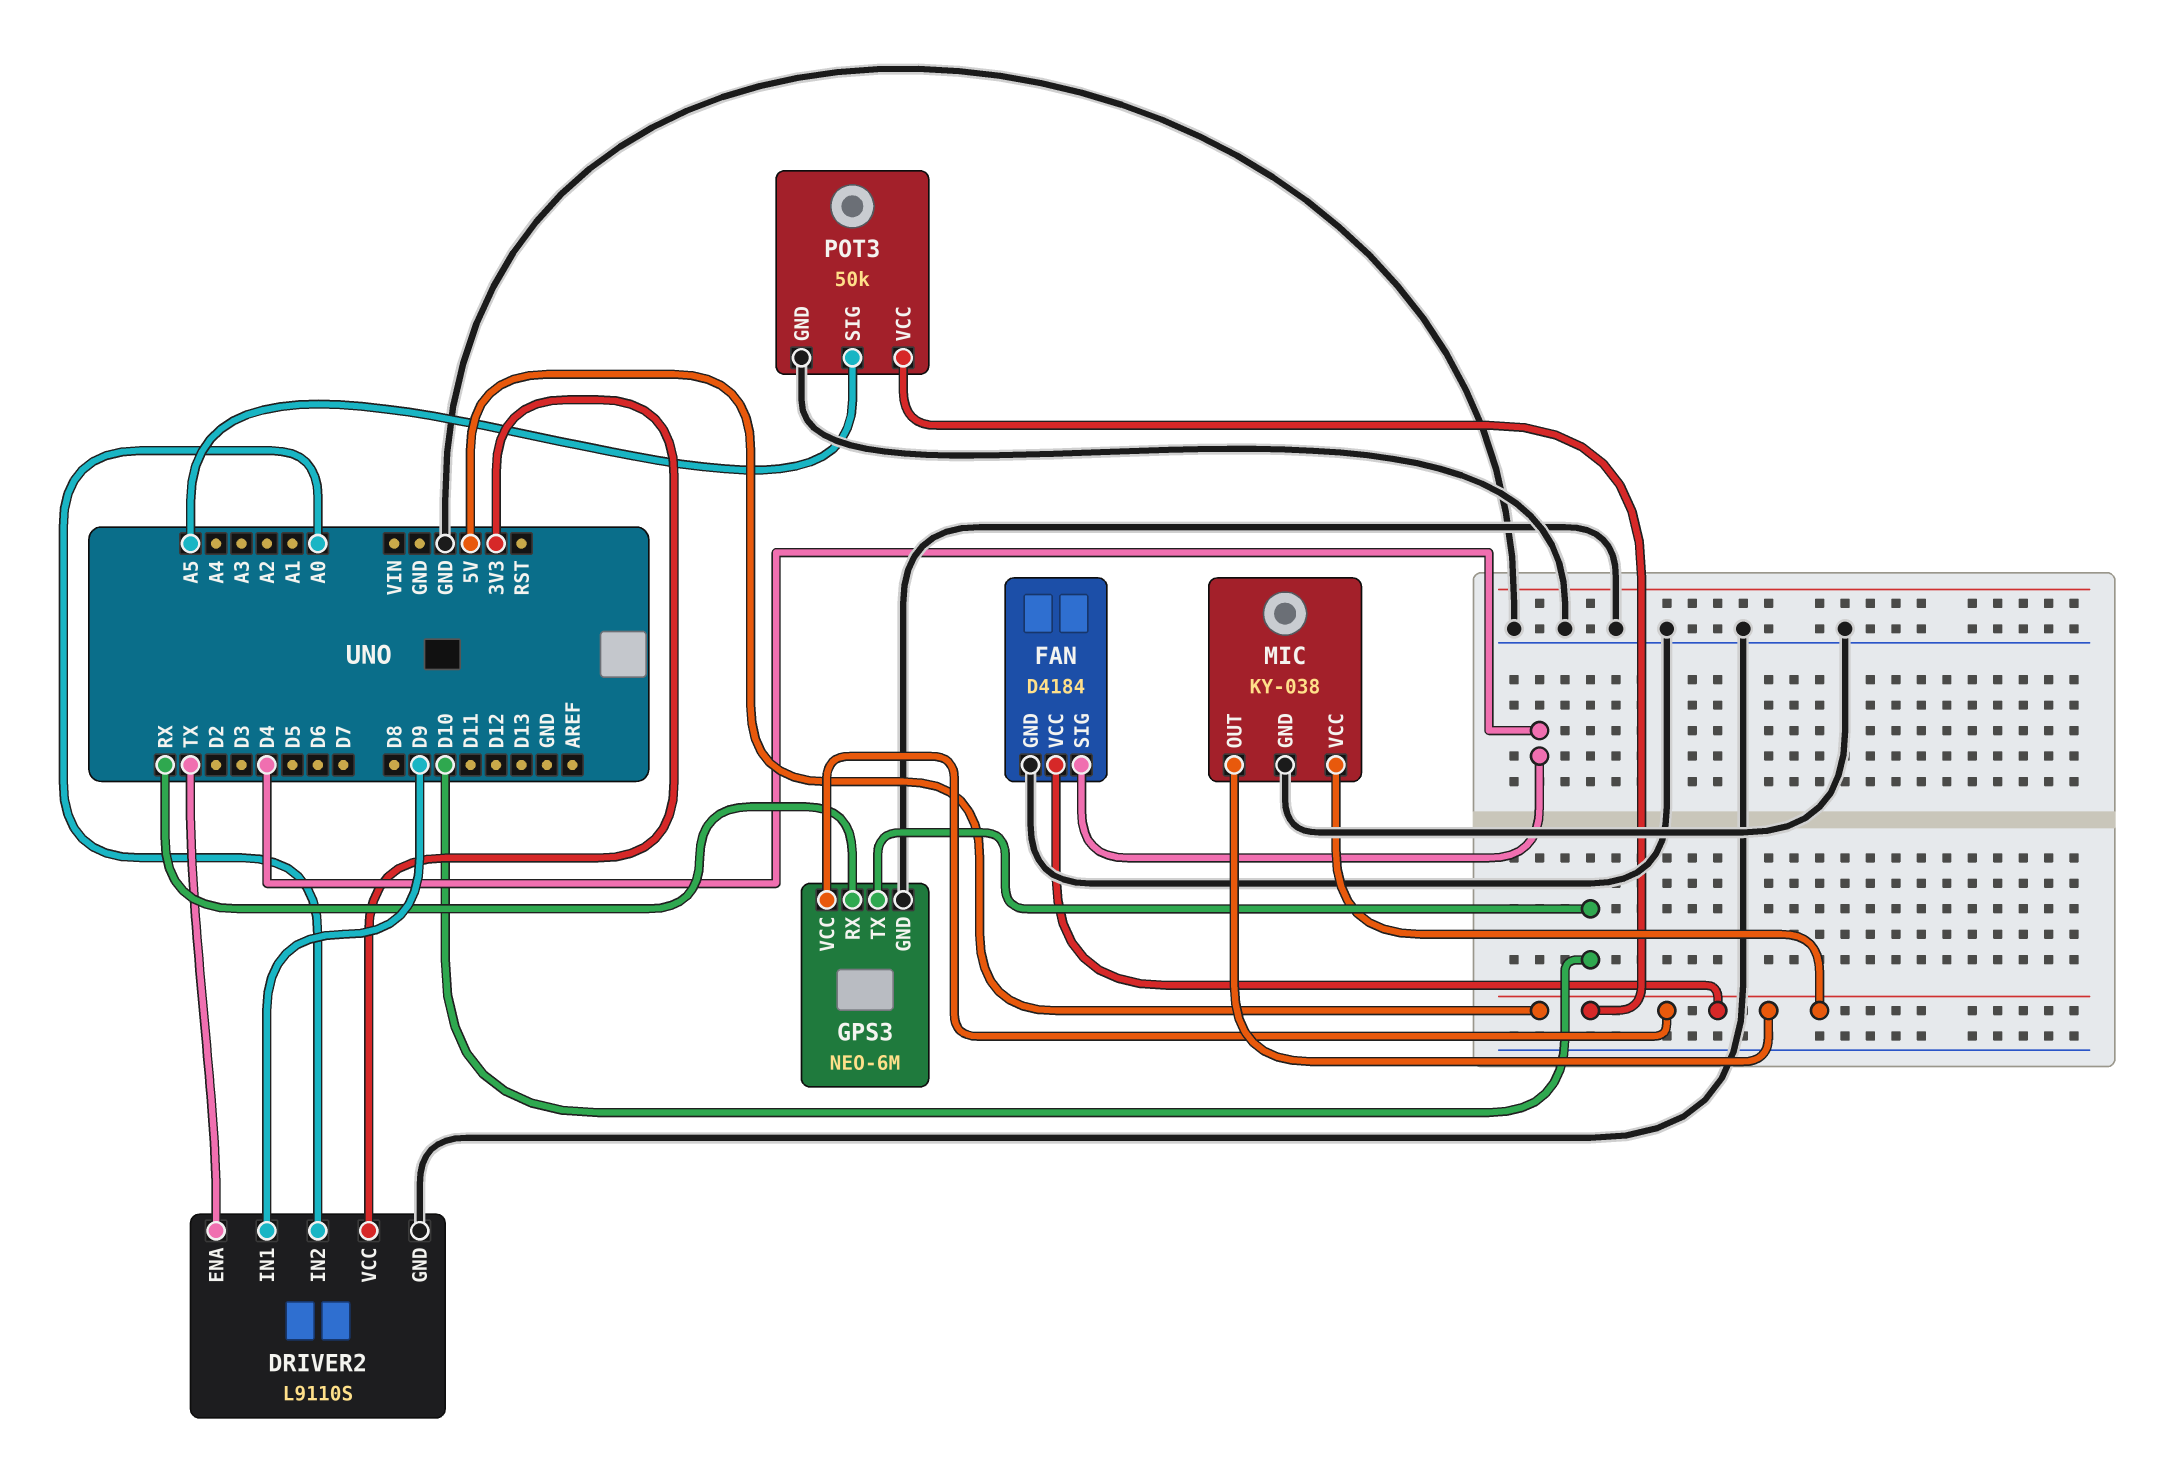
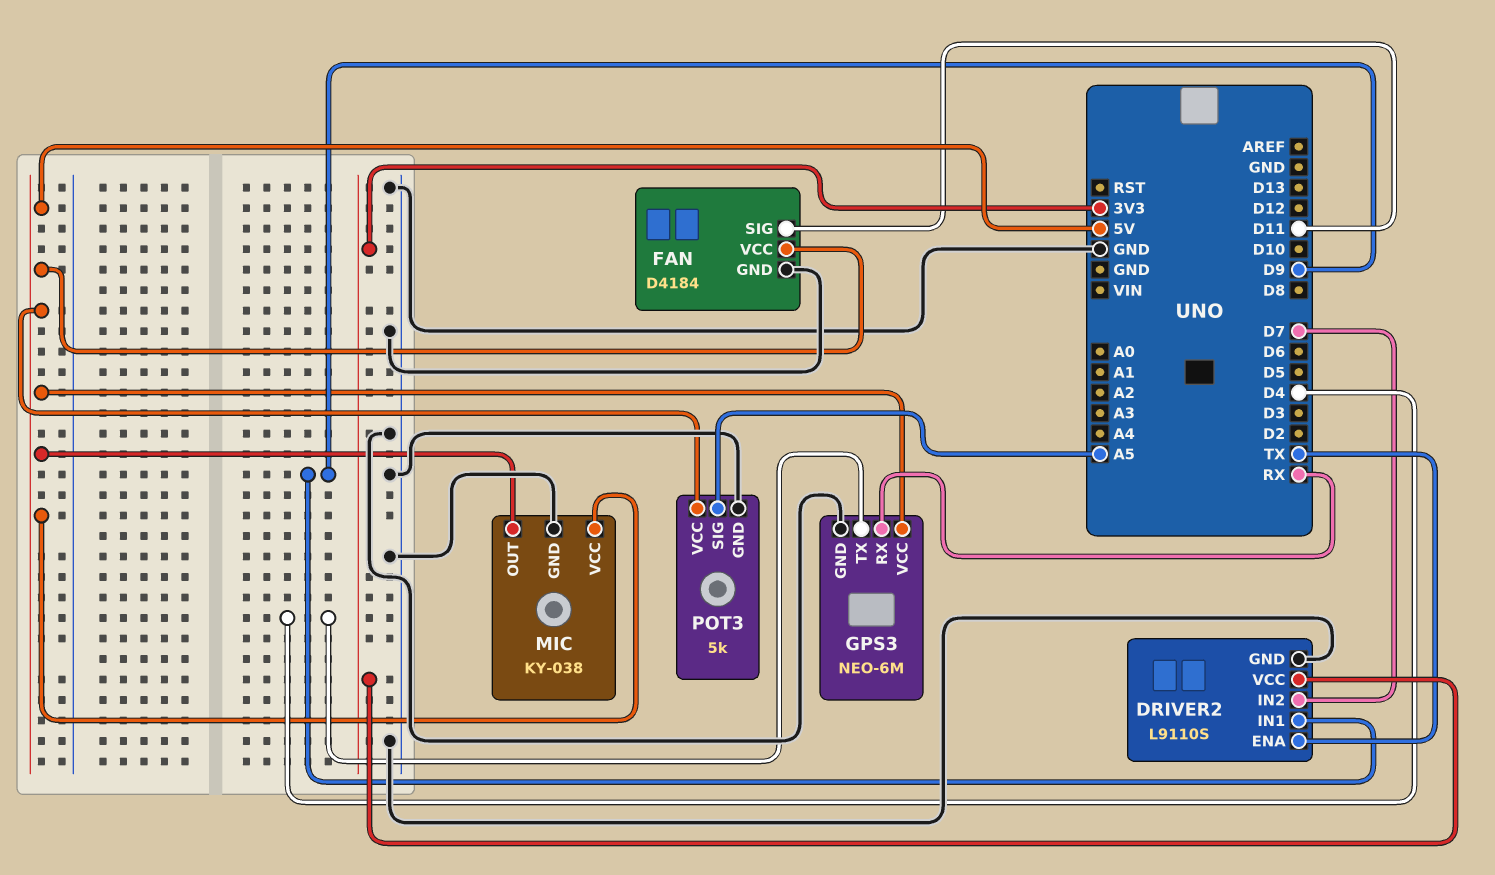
DRIVER2 pin IN2: A0 -> D7
FAN pin SIG: D4 -> D11
GPS3 pin TX: D10 -> D4
POT3: 50k -> 5k

